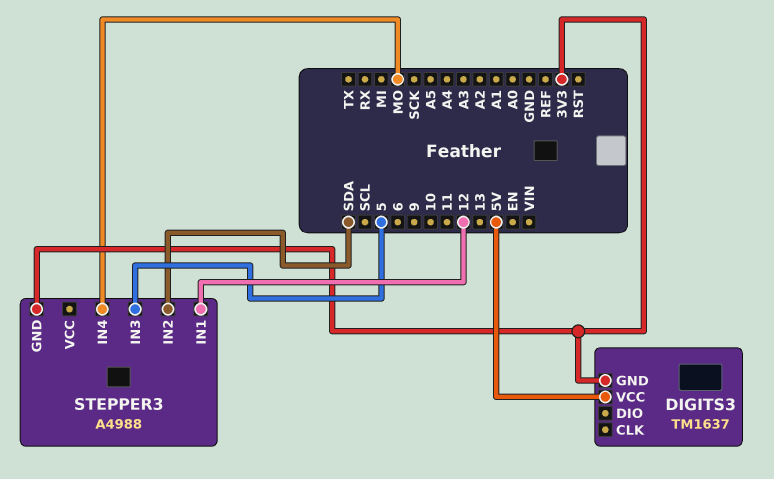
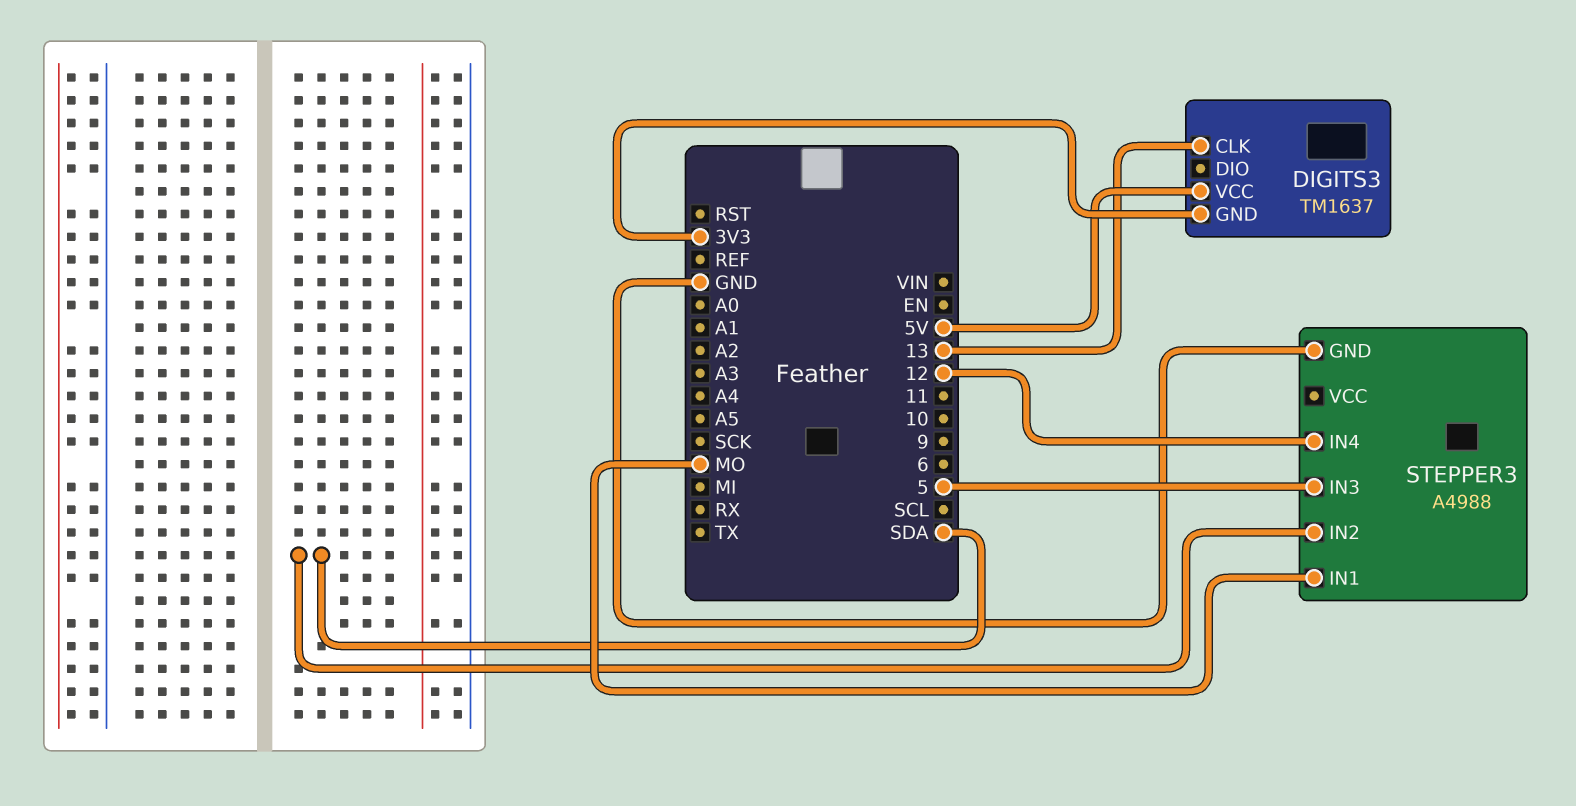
DIGITS3 pin CLK: none -> 13
STEPPER3 pin GND: 3V3 -> GND
STEPPER3 pin IN1: 12 -> MO
STEPPER3 pin IN4: MO -> 12

